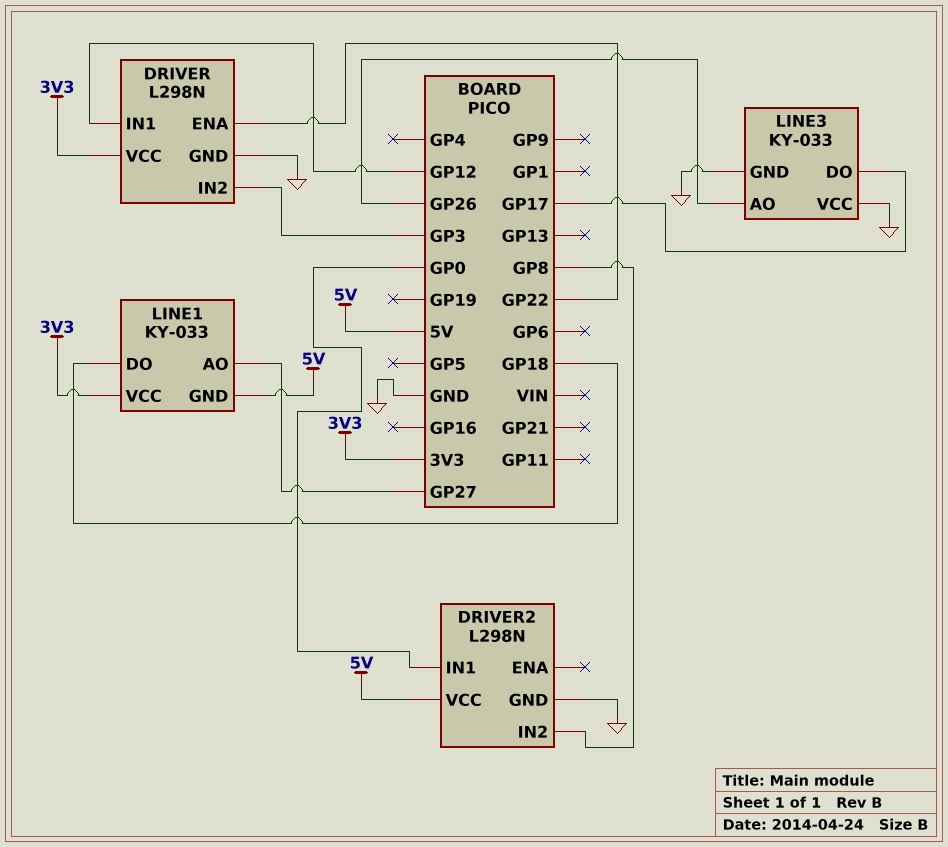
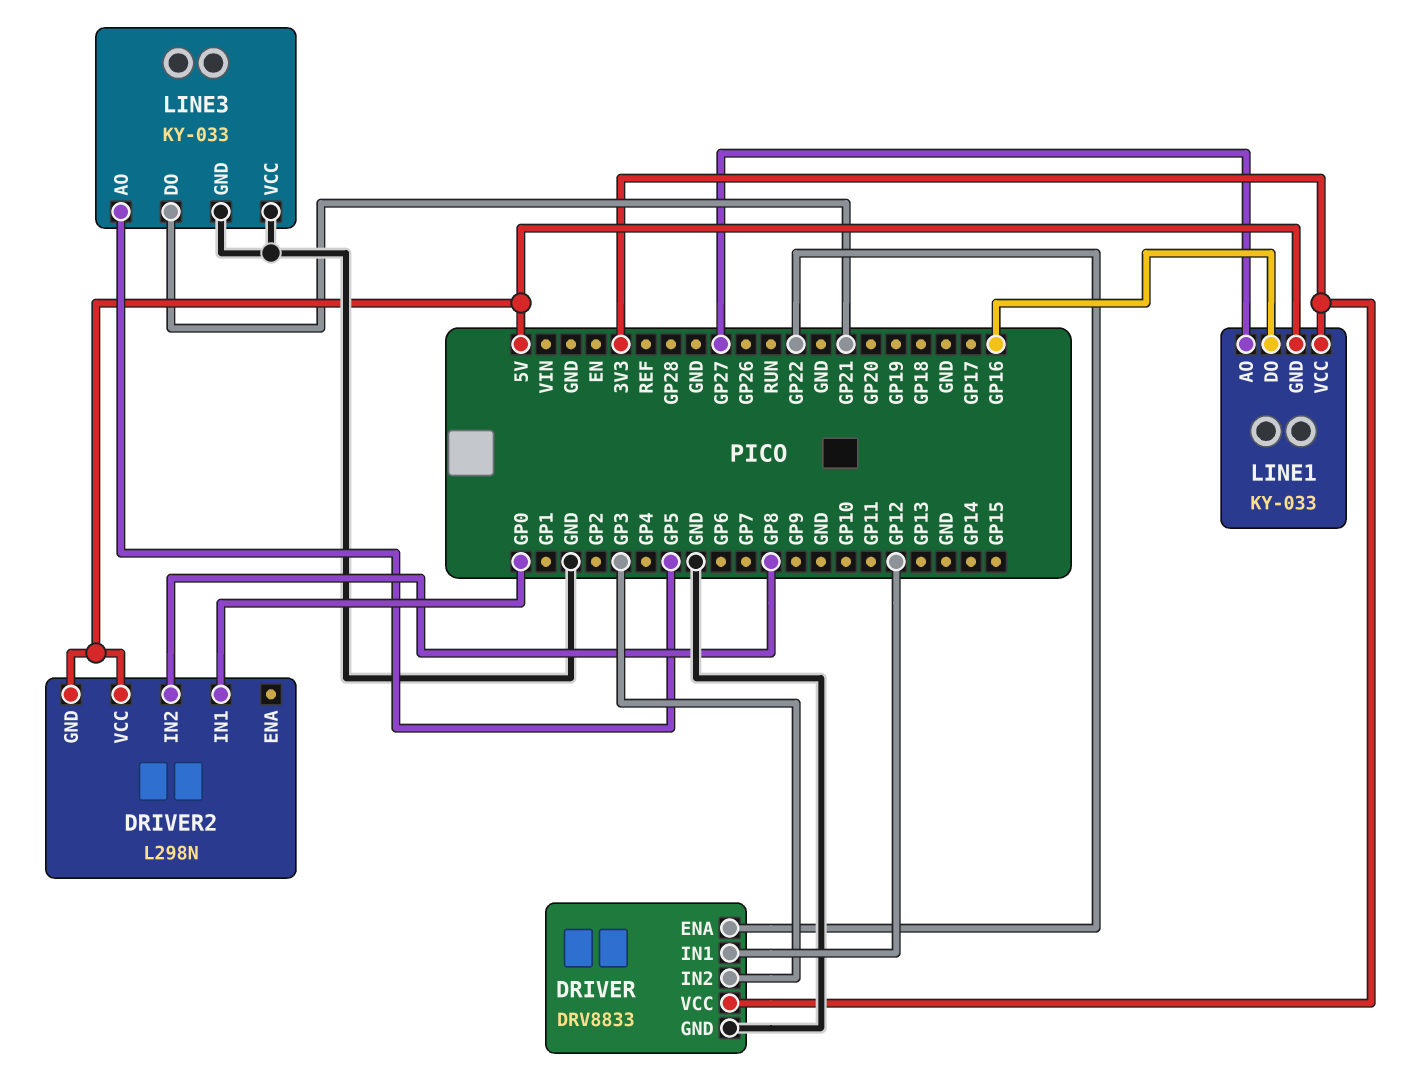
DRIVER: L298N -> DRV8833
DRIVER2 pin GND: GND -> 5V
LINE1 pin DO: GP18 -> GP16
LINE3 pin AO: GP26 -> GP5
LINE3 pin DO: GP17 -> GP21

